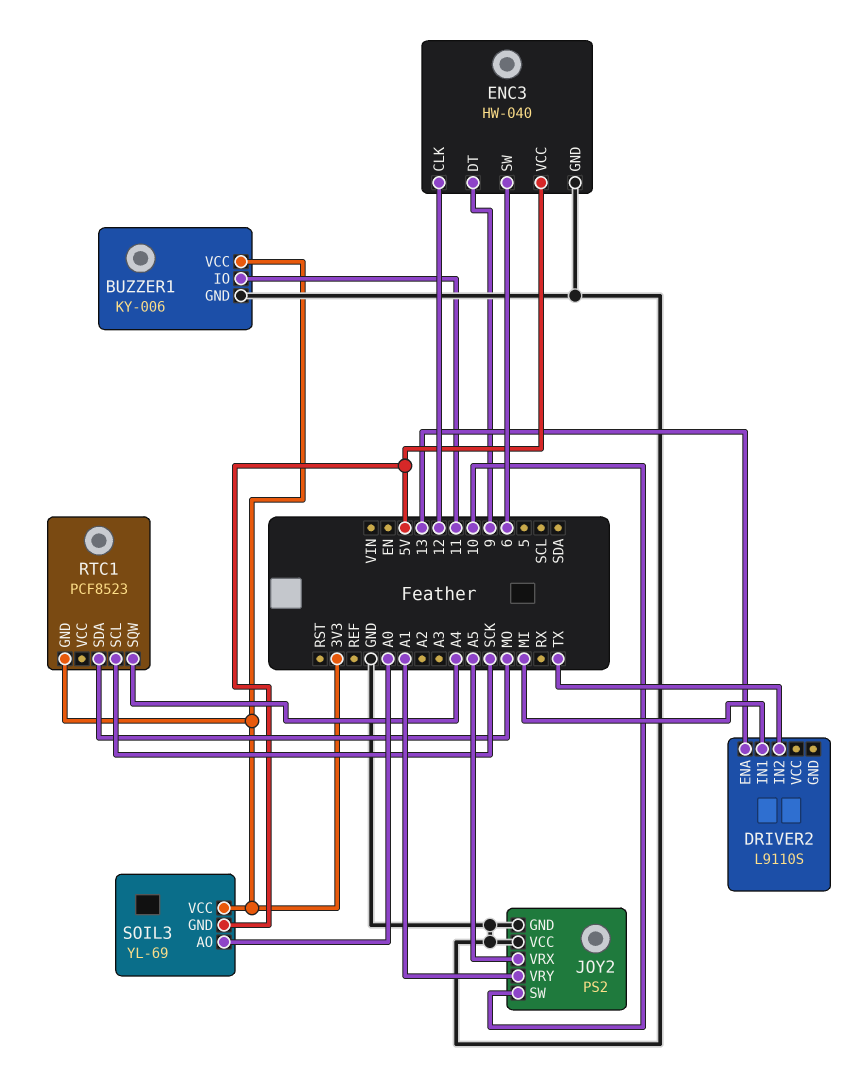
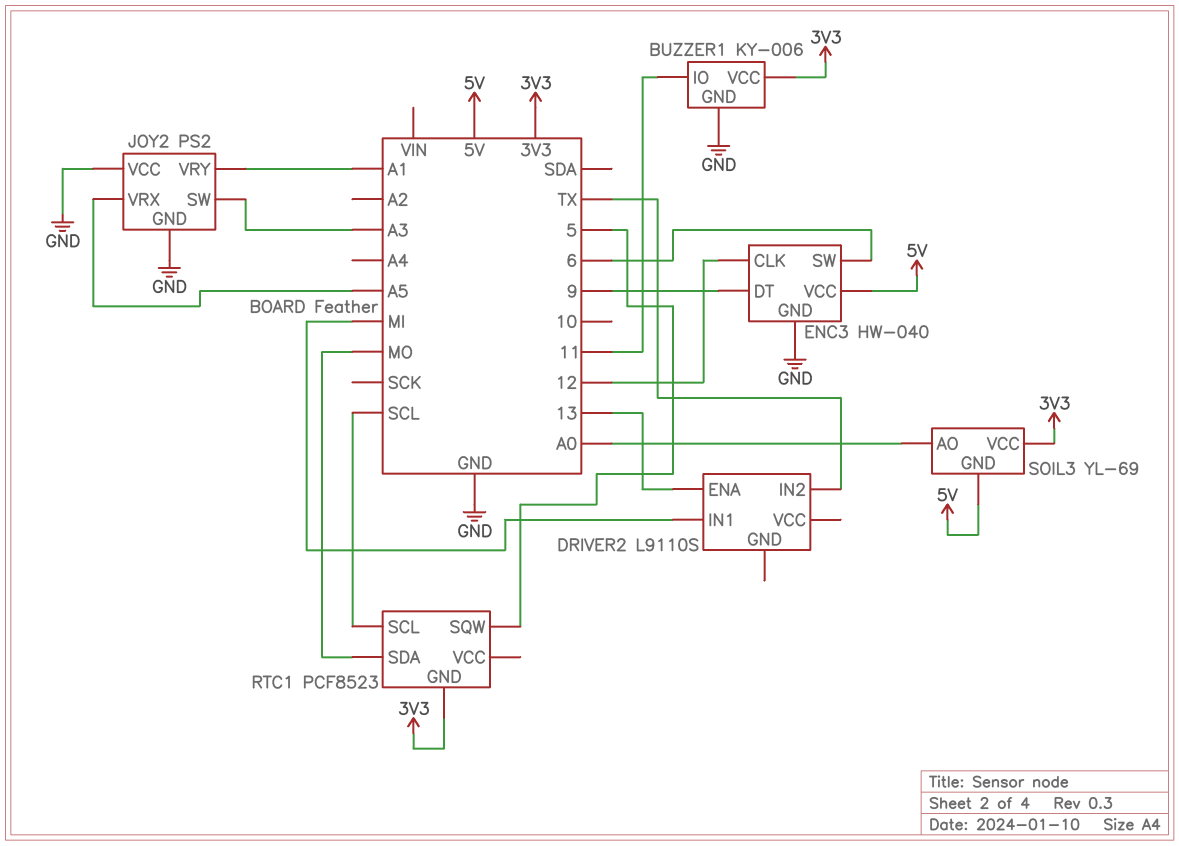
JOY2 pin SW: 10 -> A3
RTC1 pin SCL: SCK -> SCL
RTC1 pin SQW: A4 -> 5

